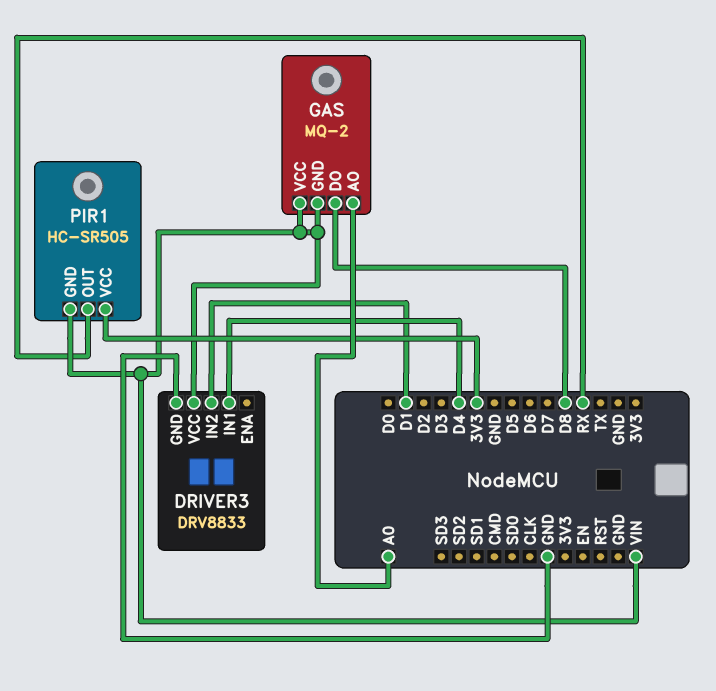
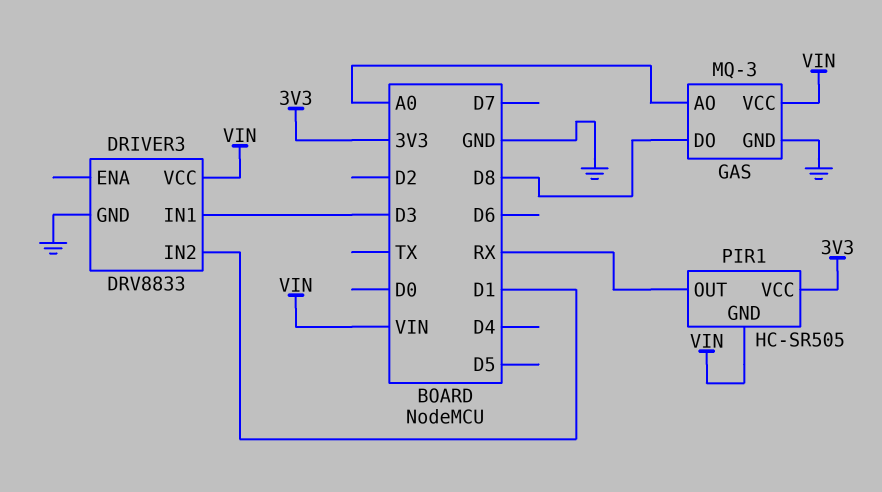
DRIVER3 pin IN1: D4 -> D3
GAS: MQ-2 -> MQ-3
GAS pin GND: VIN -> GND

